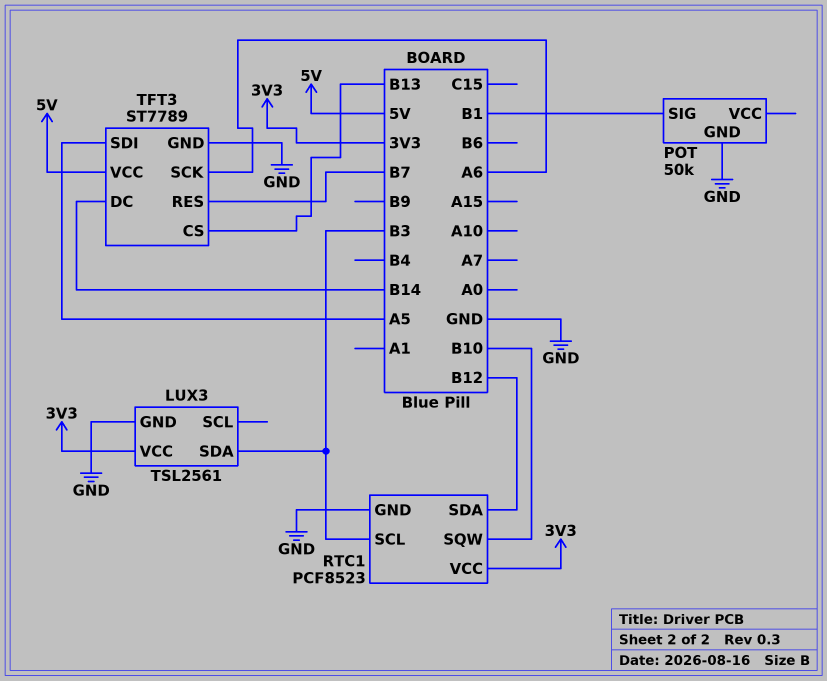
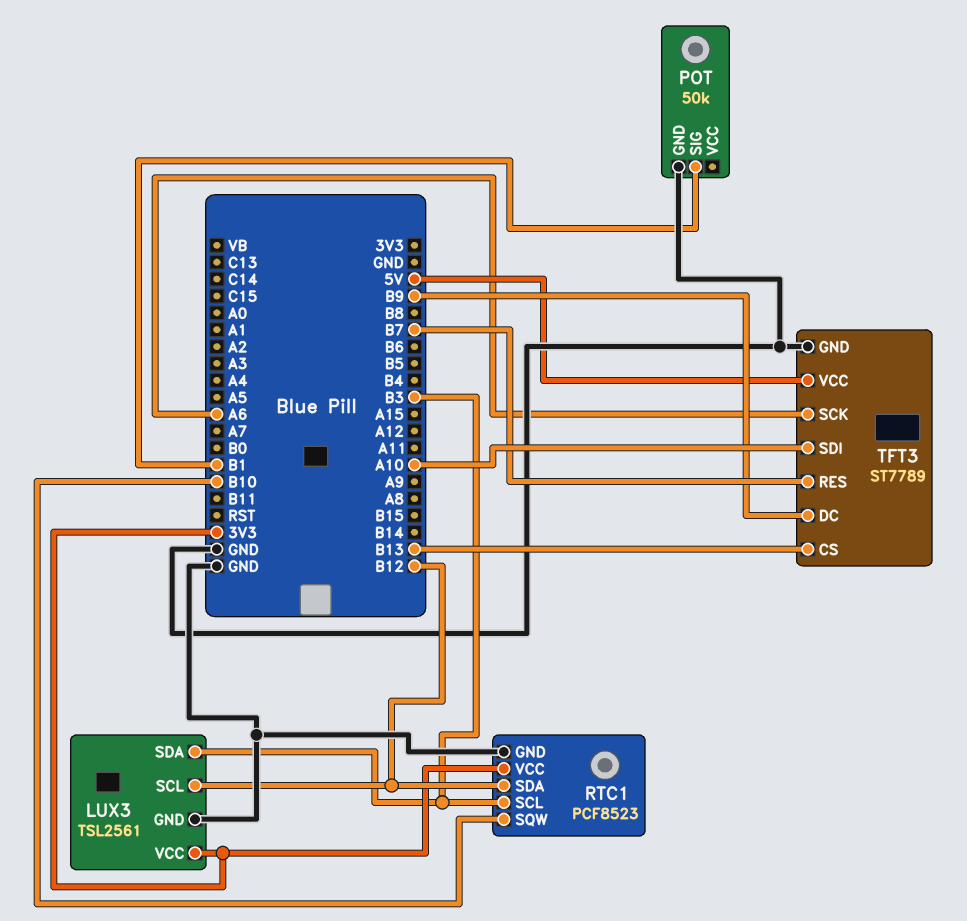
LUX3 pin SCL: none -> B12
TFT3 pin DC: B14 -> B9
TFT3 pin SDI: A5 -> A10

